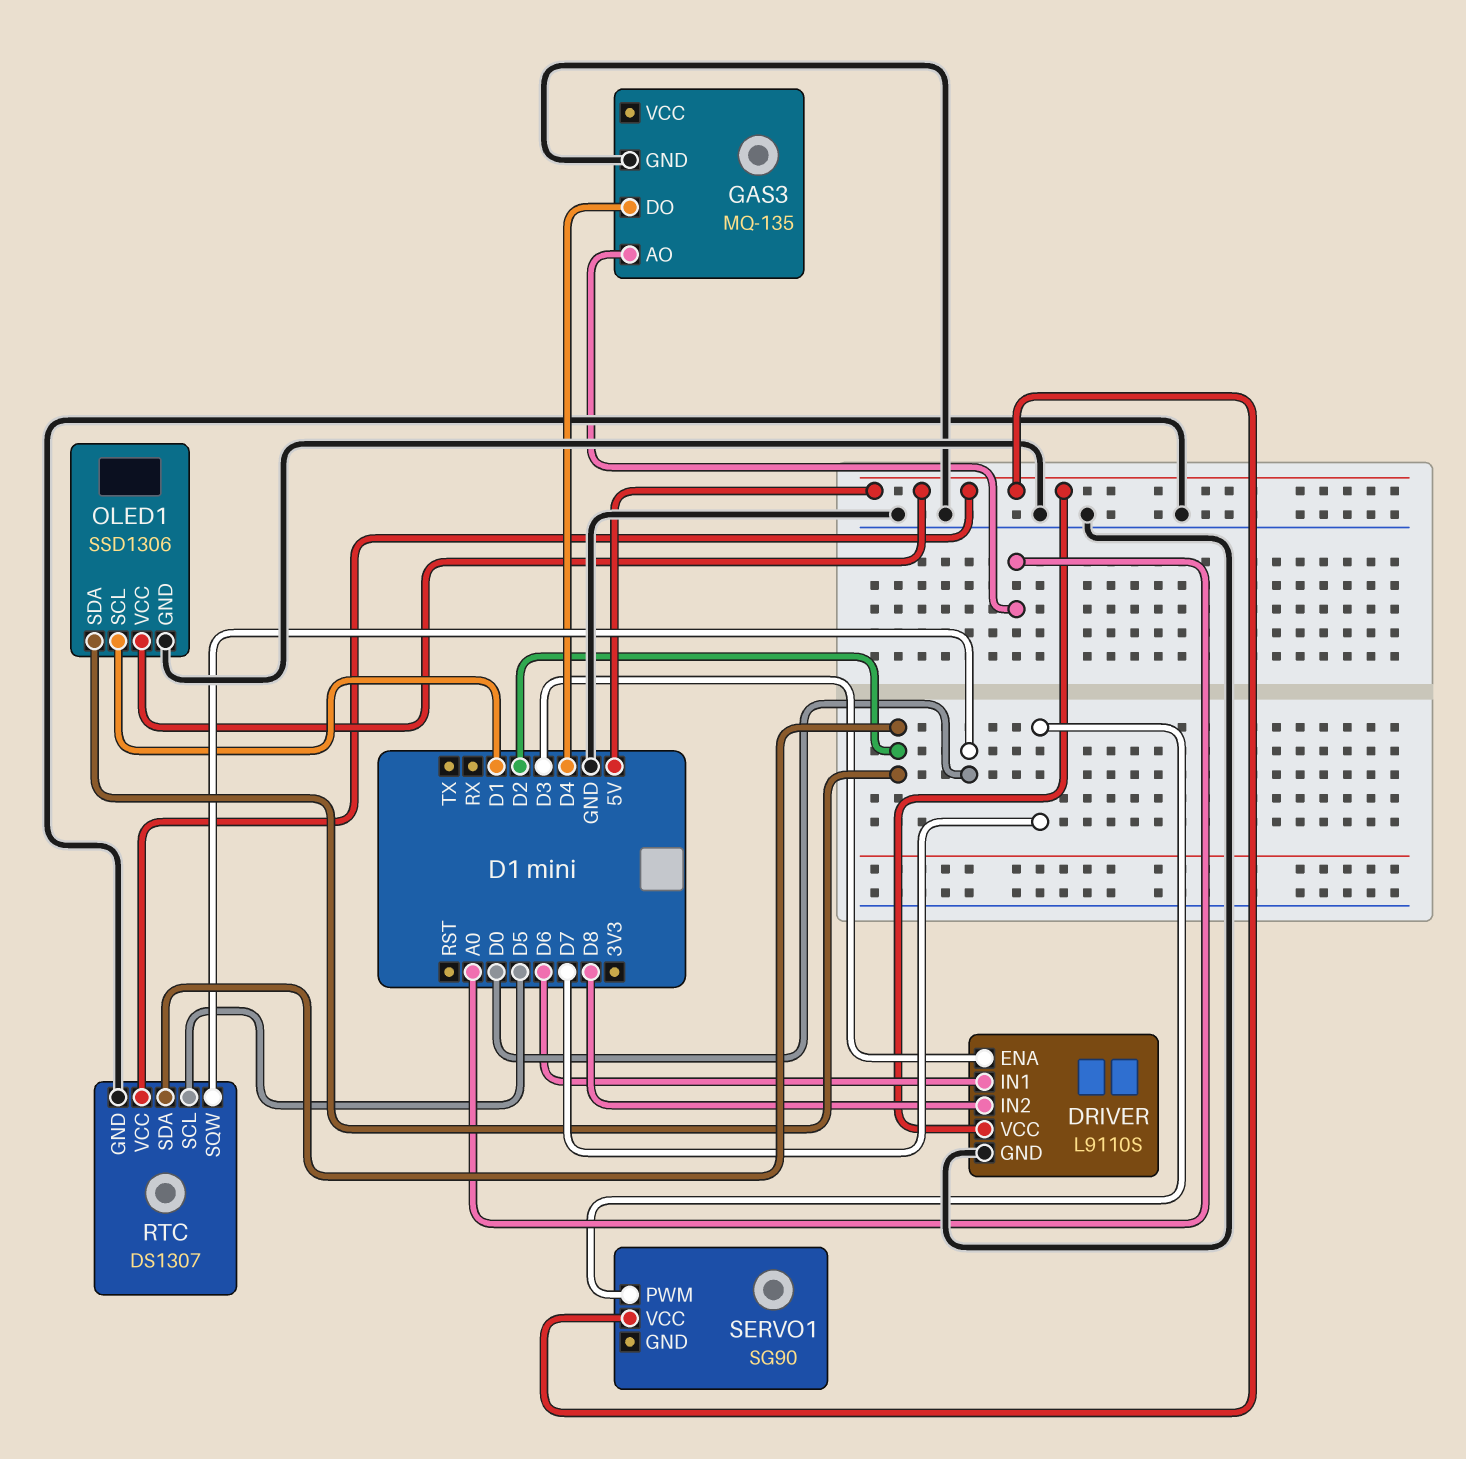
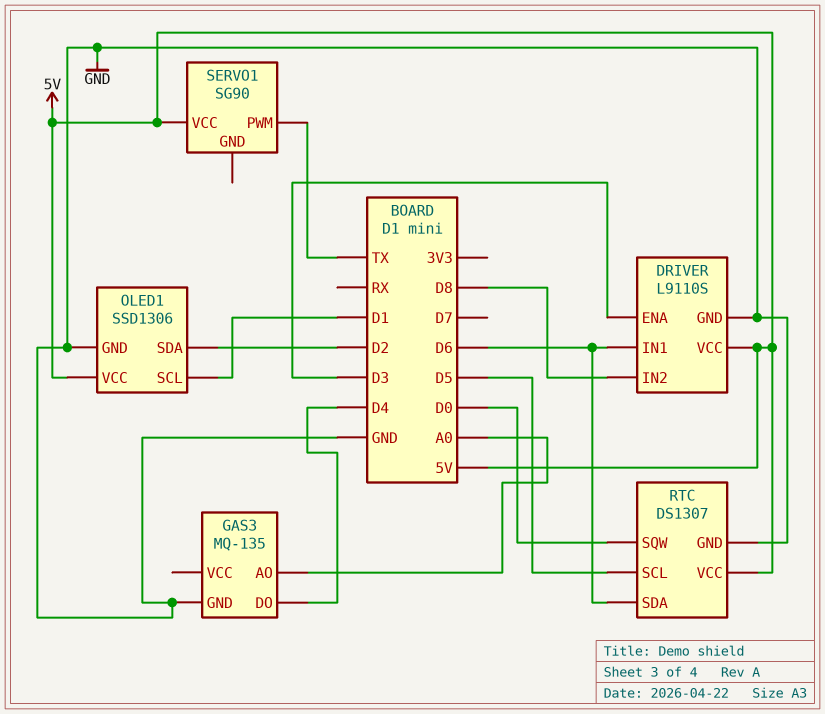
RTC pin SDA: D2 -> D6
SERVO1 pin PWM: D7 -> TX

